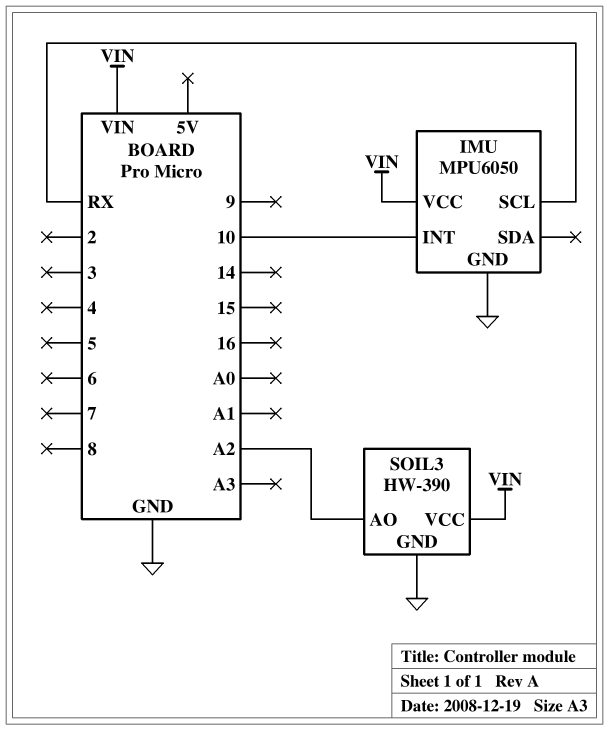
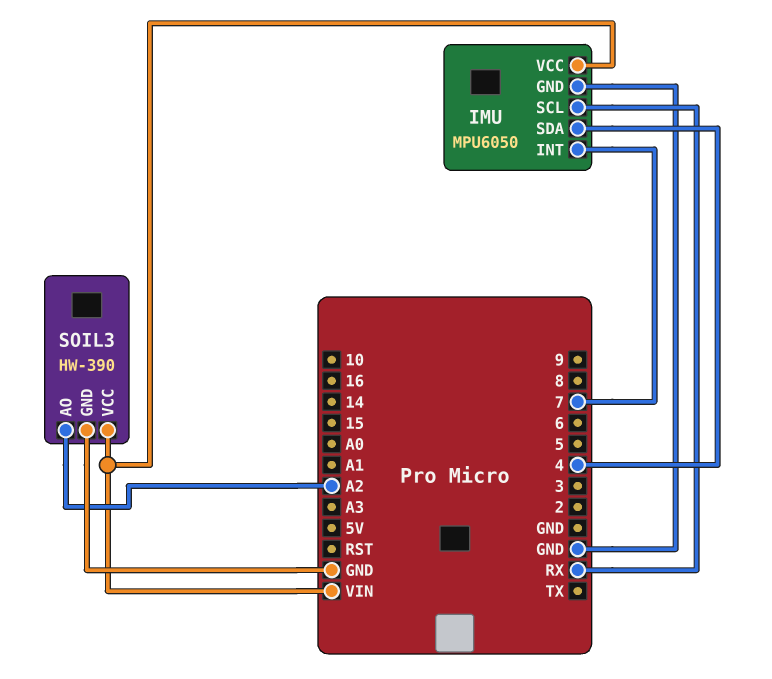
IMU pin INT: 10 -> 7
IMU pin SDA: none -> 4

